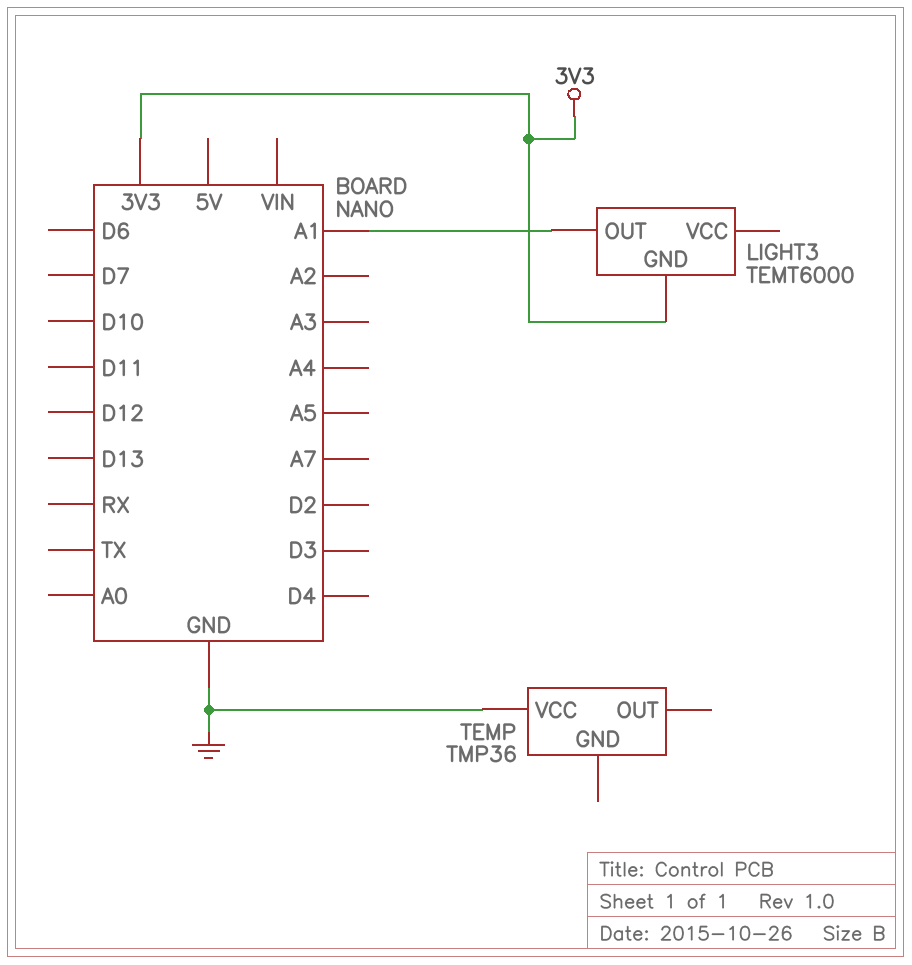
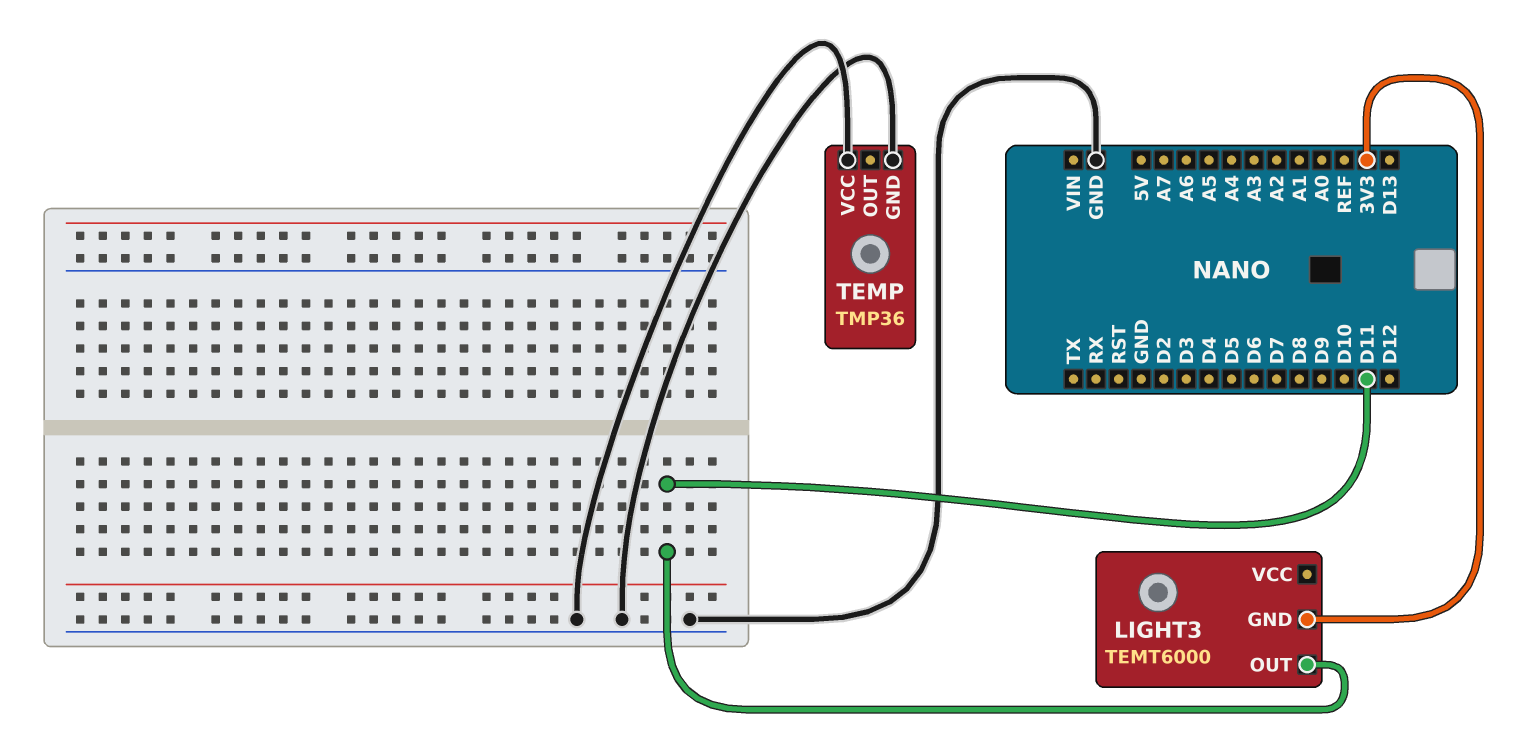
LIGHT3 pin OUT: A1 -> D11
TEMP pin GND: none -> GND

